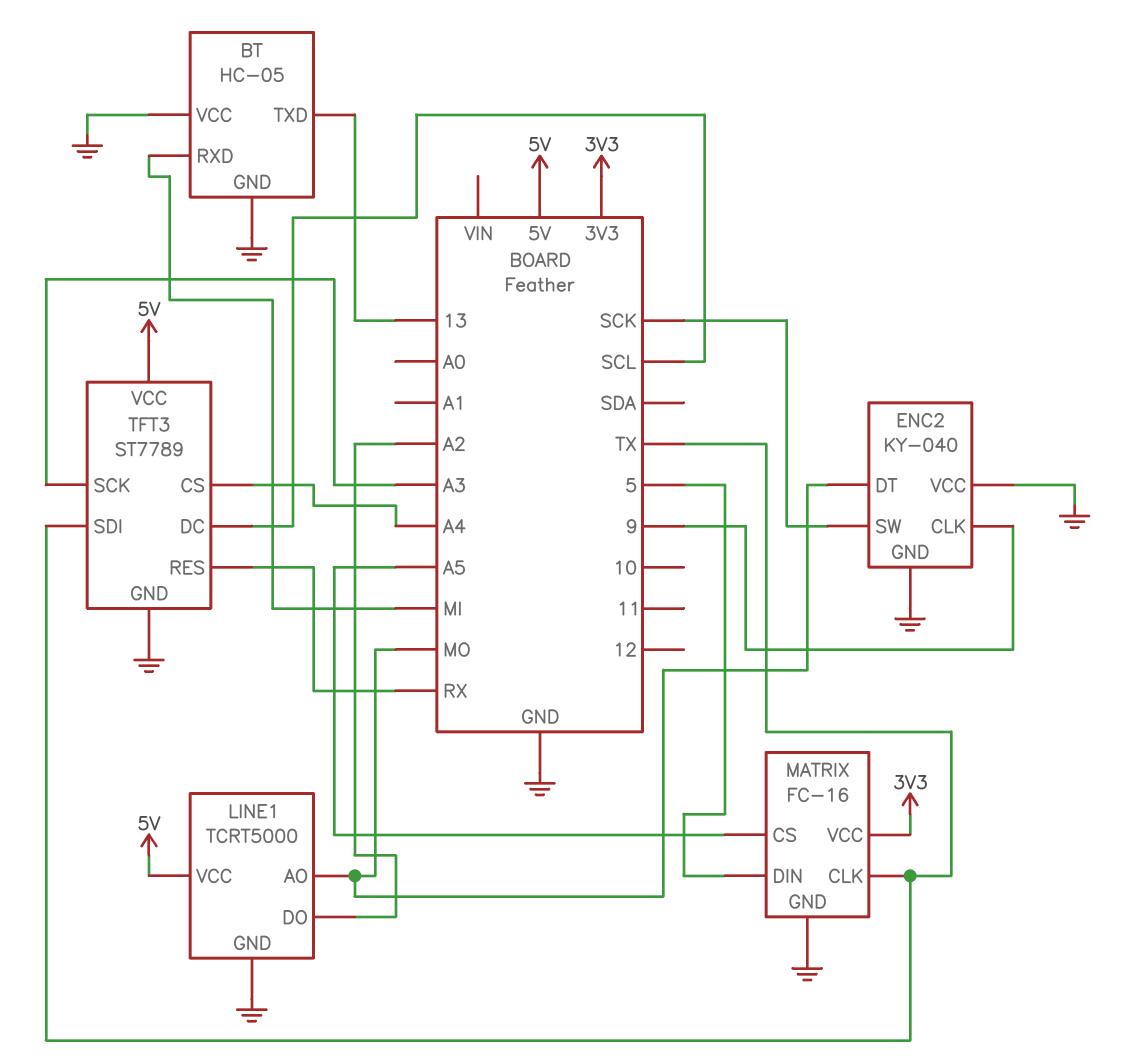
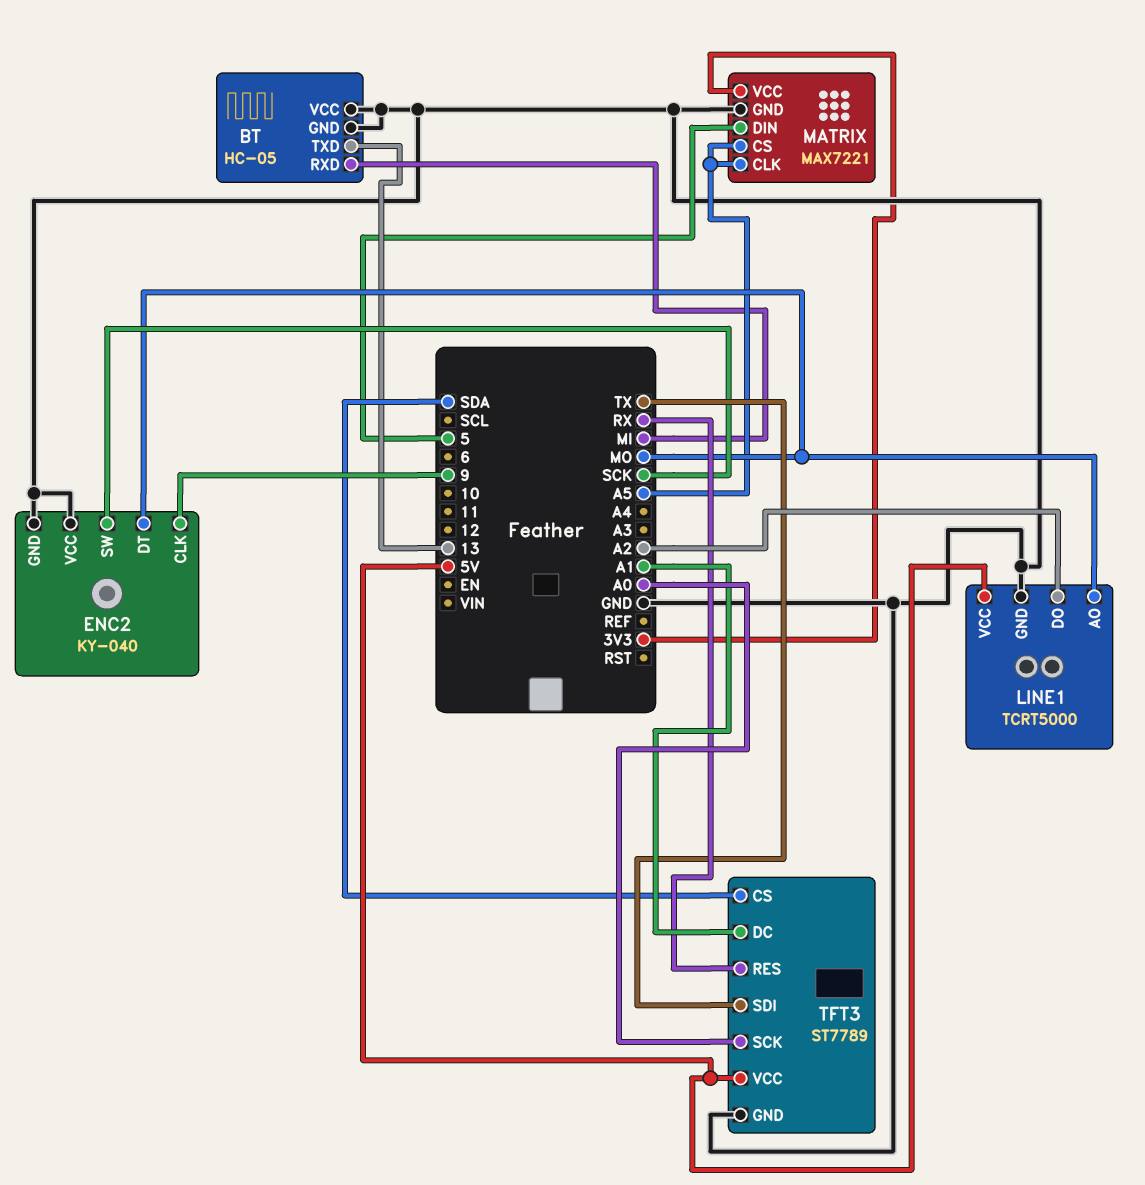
MATRIX: FC-16 -> MAX7221
MATRIX pin CLK: TX -> A5
TFT3 pin CS: A4 -> SDA
TFT3 pin DC: SCL -> A1
TFT3 pin SCK: A3 -> A0

